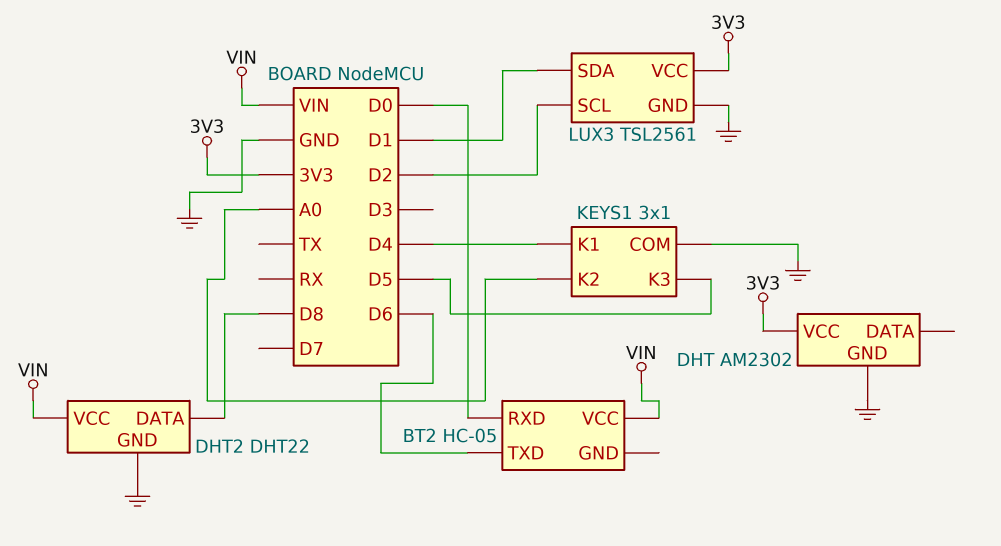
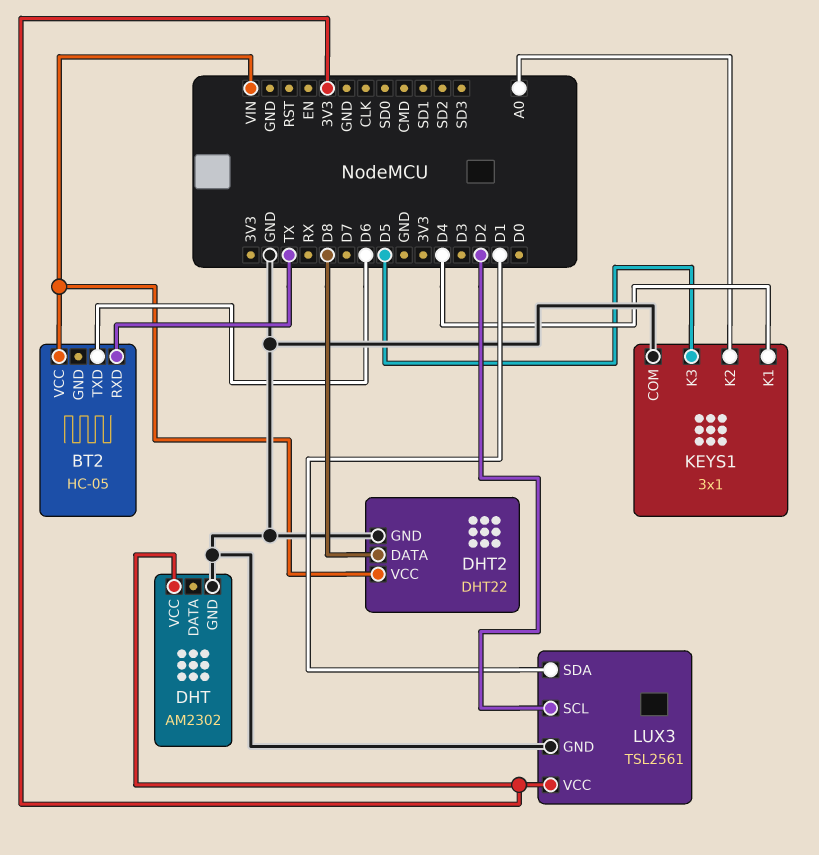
BT2 pin RXD: D0 -> TX

